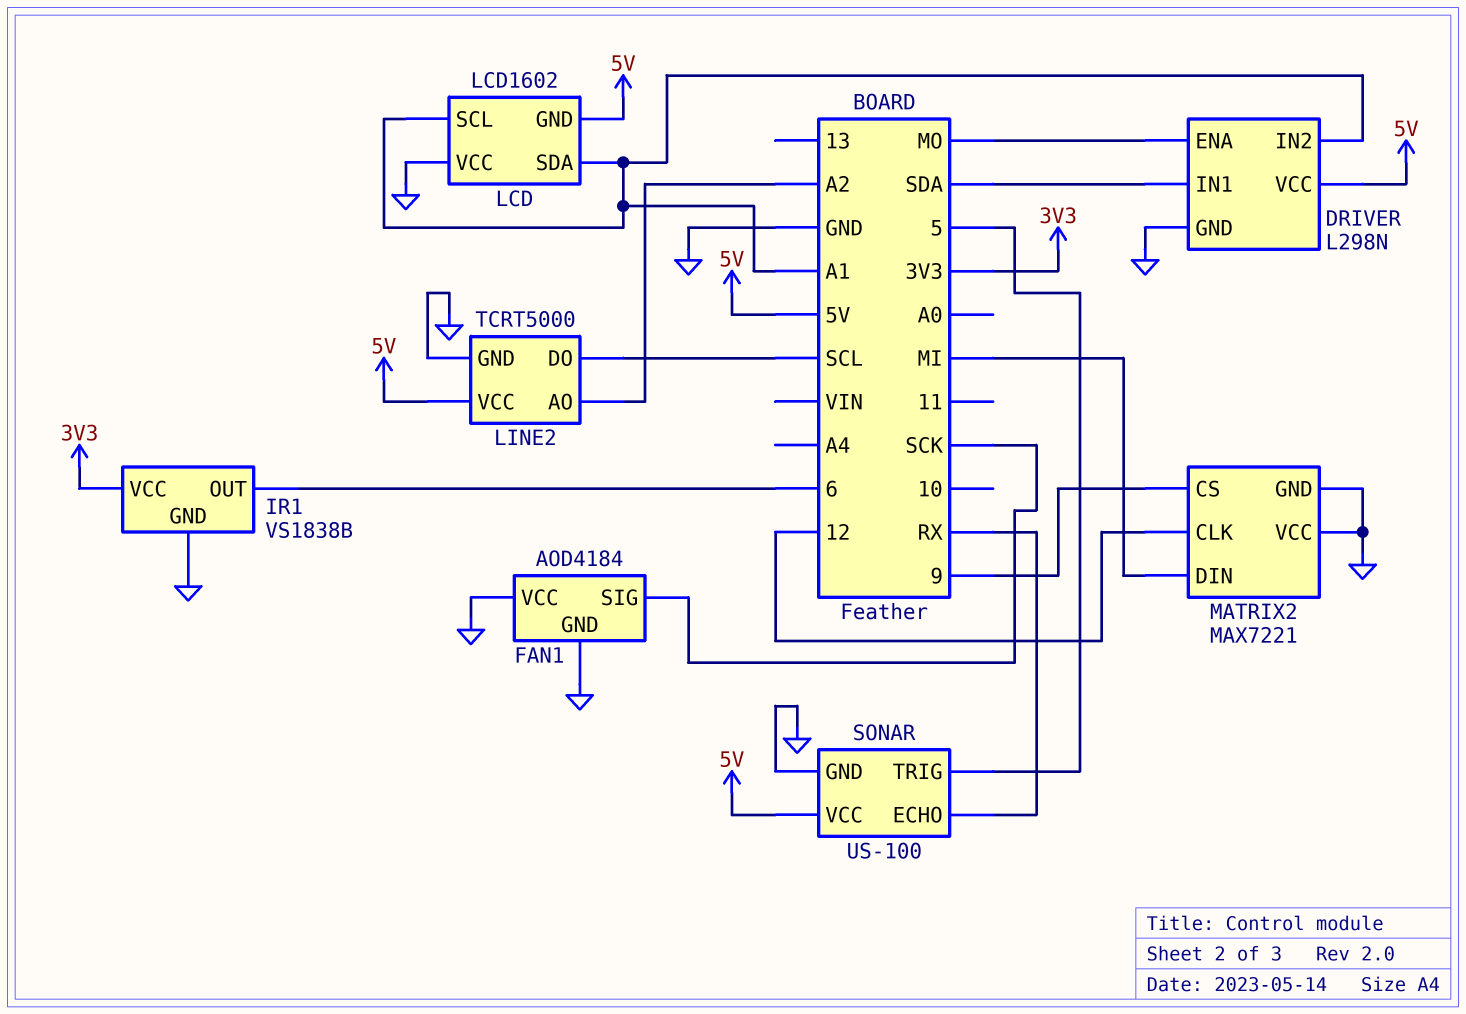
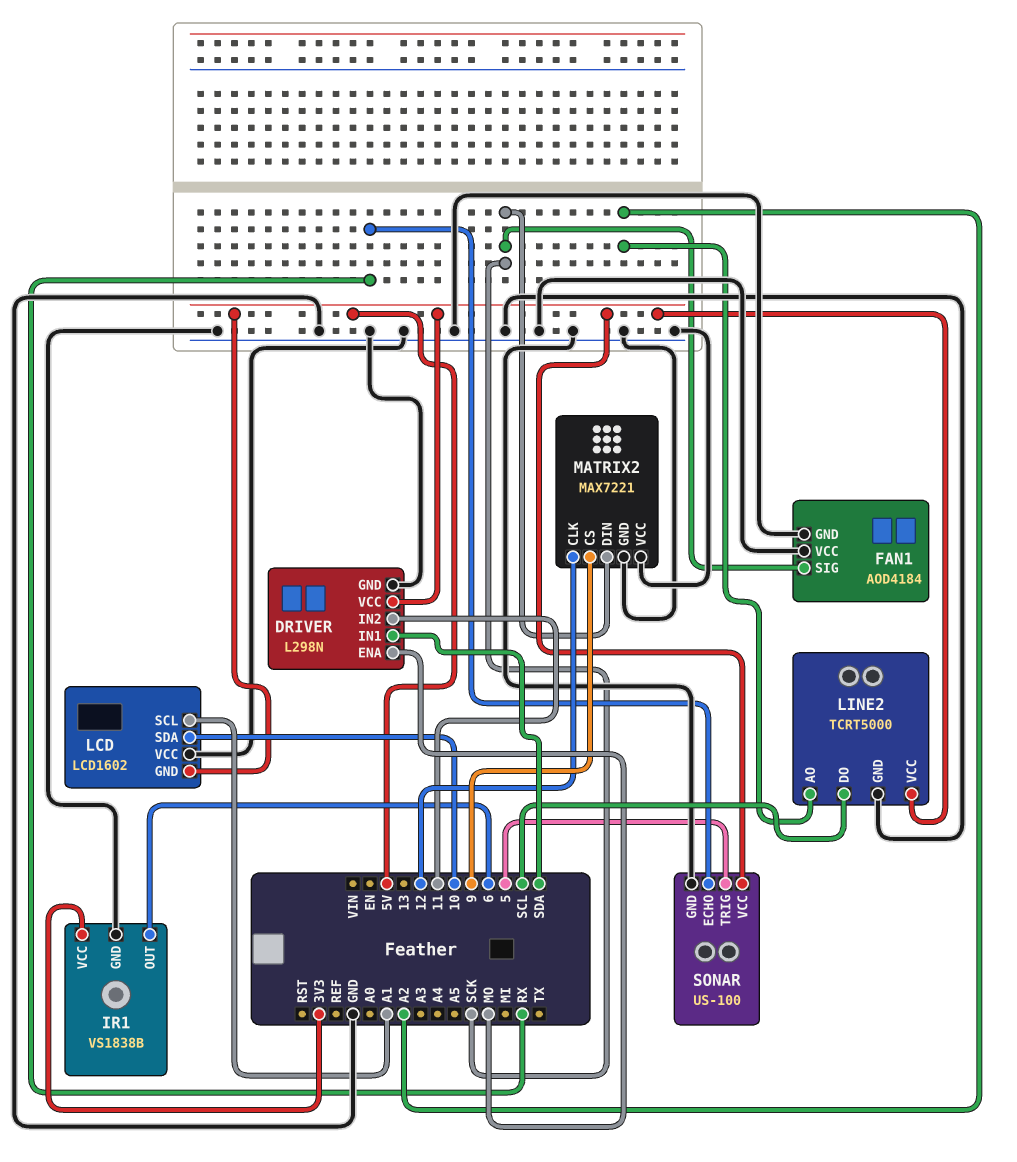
DRIVER pin IN2: A1 -> 11
LCD pin SDA: A1 -> 10
MATRIX2 pin DIN: MI -> SCK

